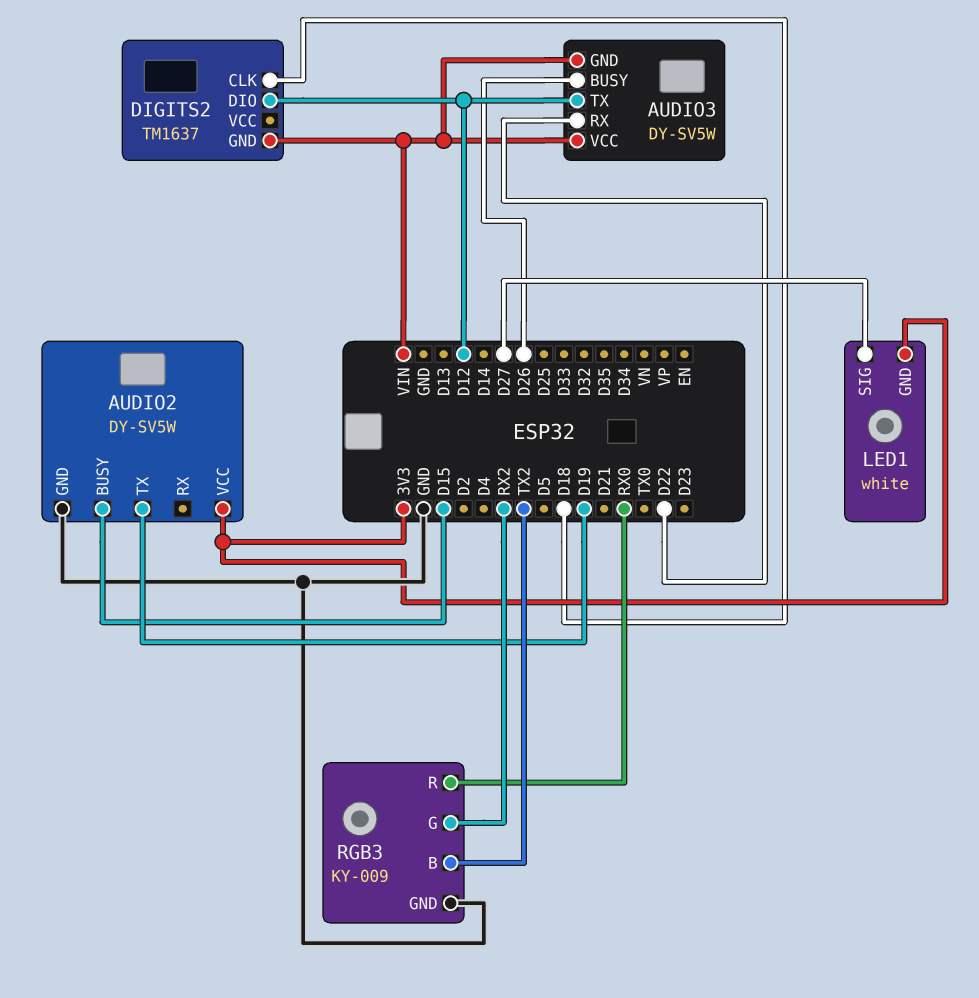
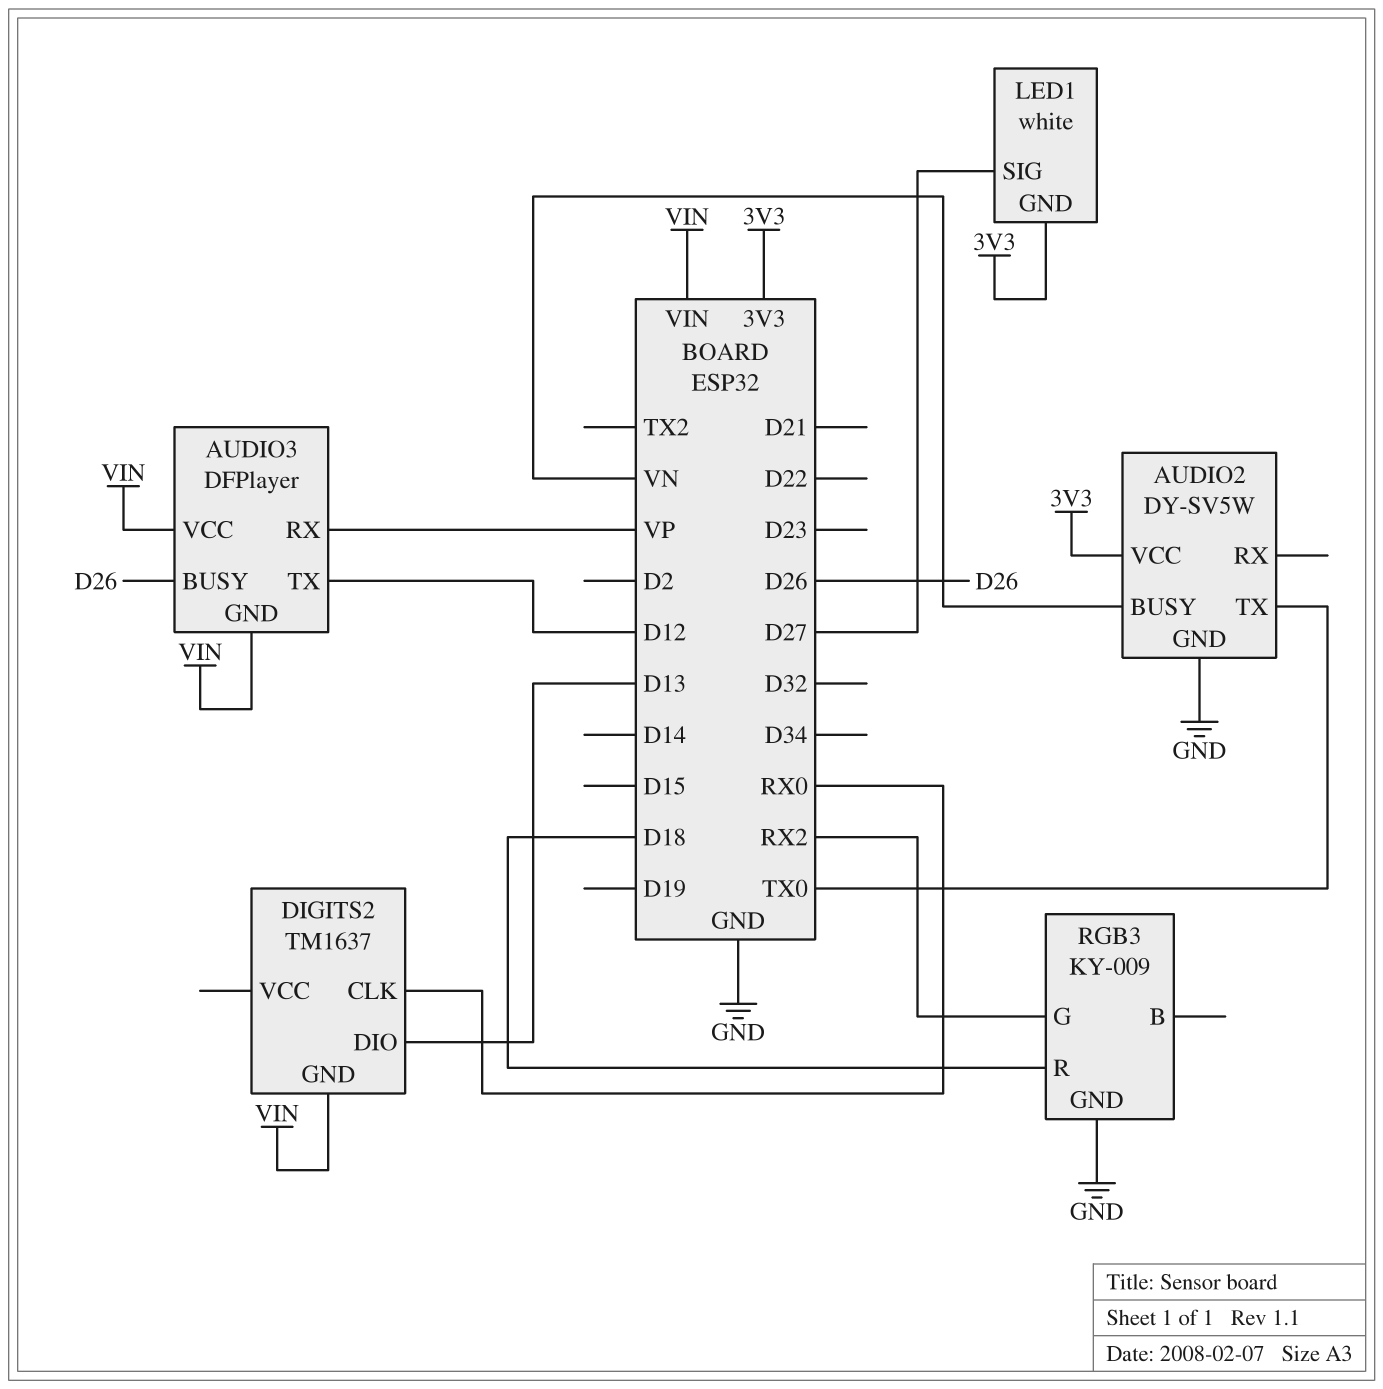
AUDIO2 pin BUSY: D15 -> VN
AUDIO2 pin TX: D19 -> TX0
AUDIO3: DY-SV5W -> DFPlayer
AUDIO3 pin RX: D22 -> VP
DIGITS2 pin CLK: D18 -> RX0
DIGITS2 pin DIO: D12 -> D13
RGB3 pin B: TX2 -> none
RGB3 pin R: RX0 -> D18

